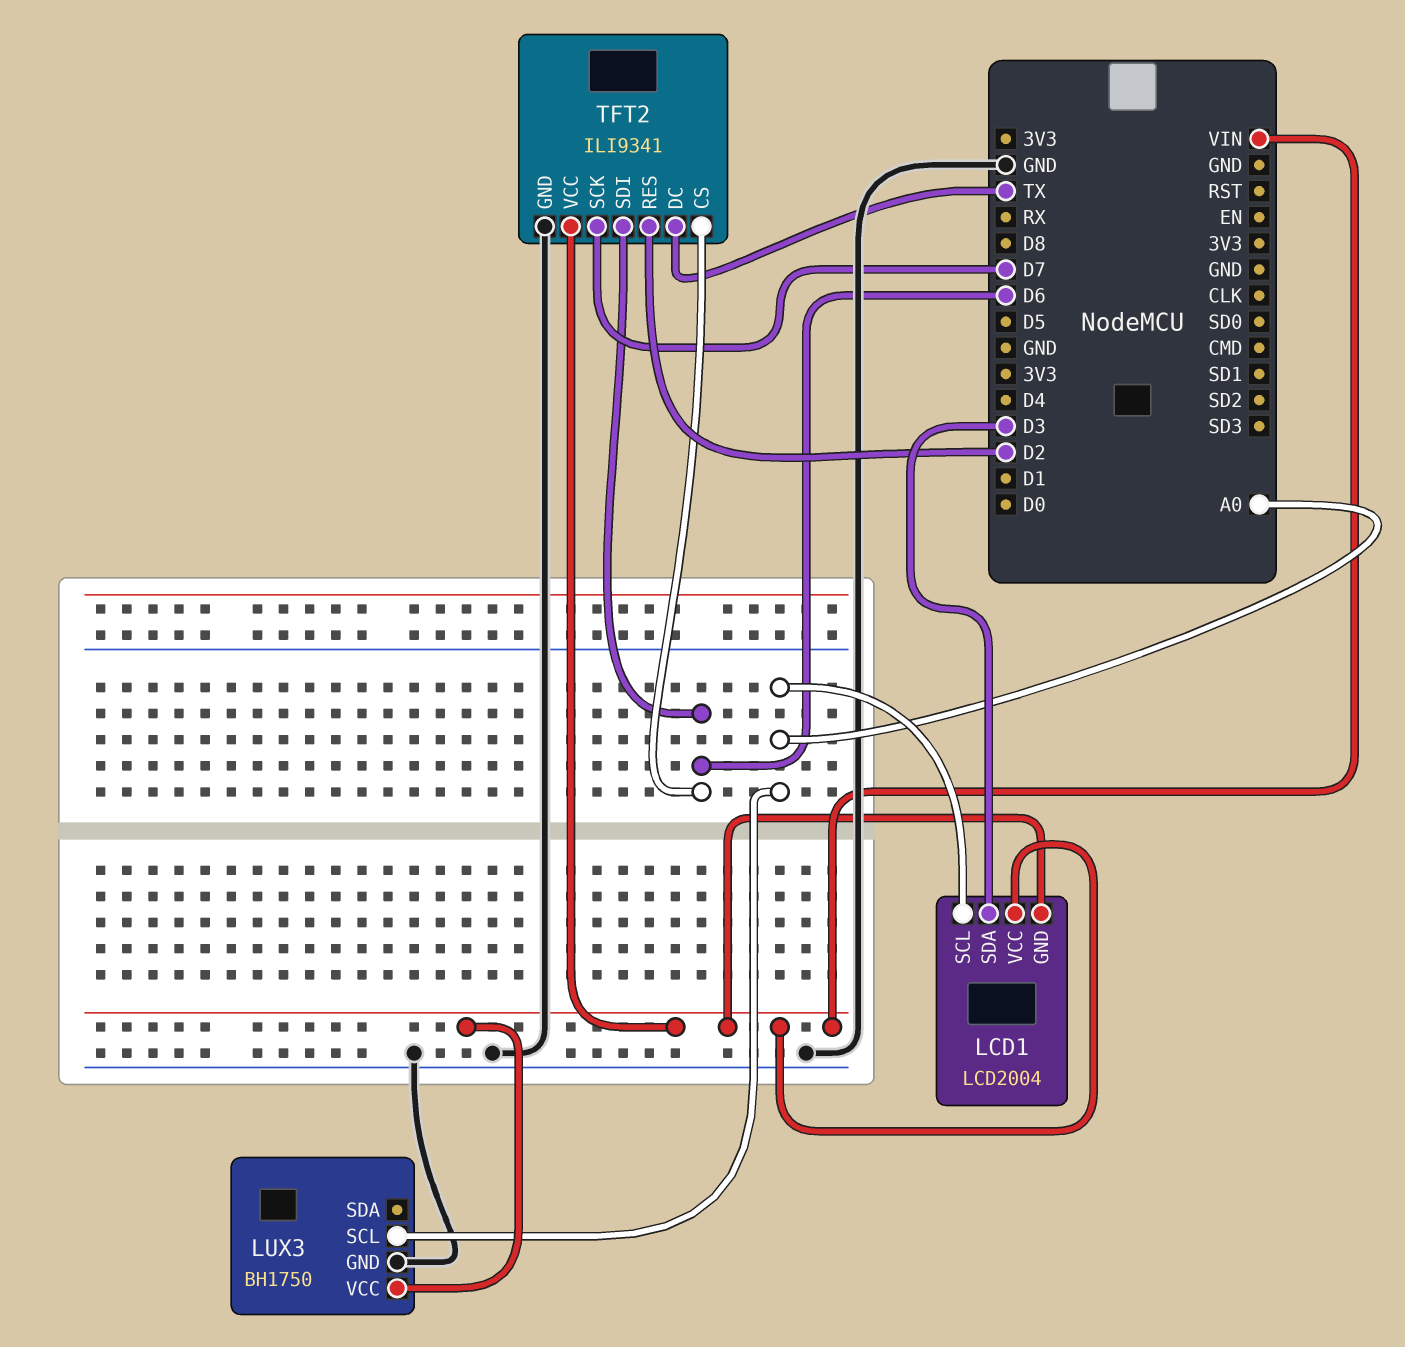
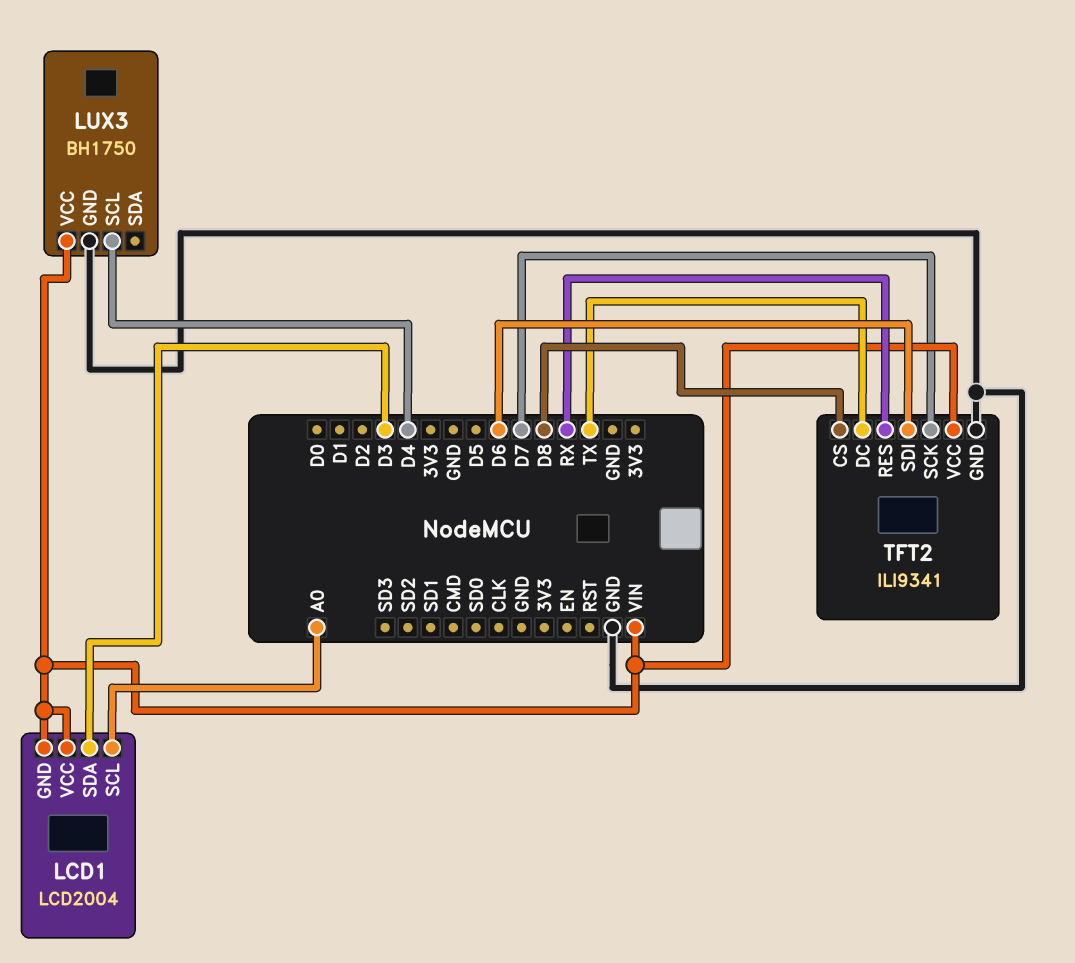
LUX3 pin SCL: A0 -> D4
TFT2 pin CS: D6 -> D8
TFT2 pin RES: D2 -> RX

